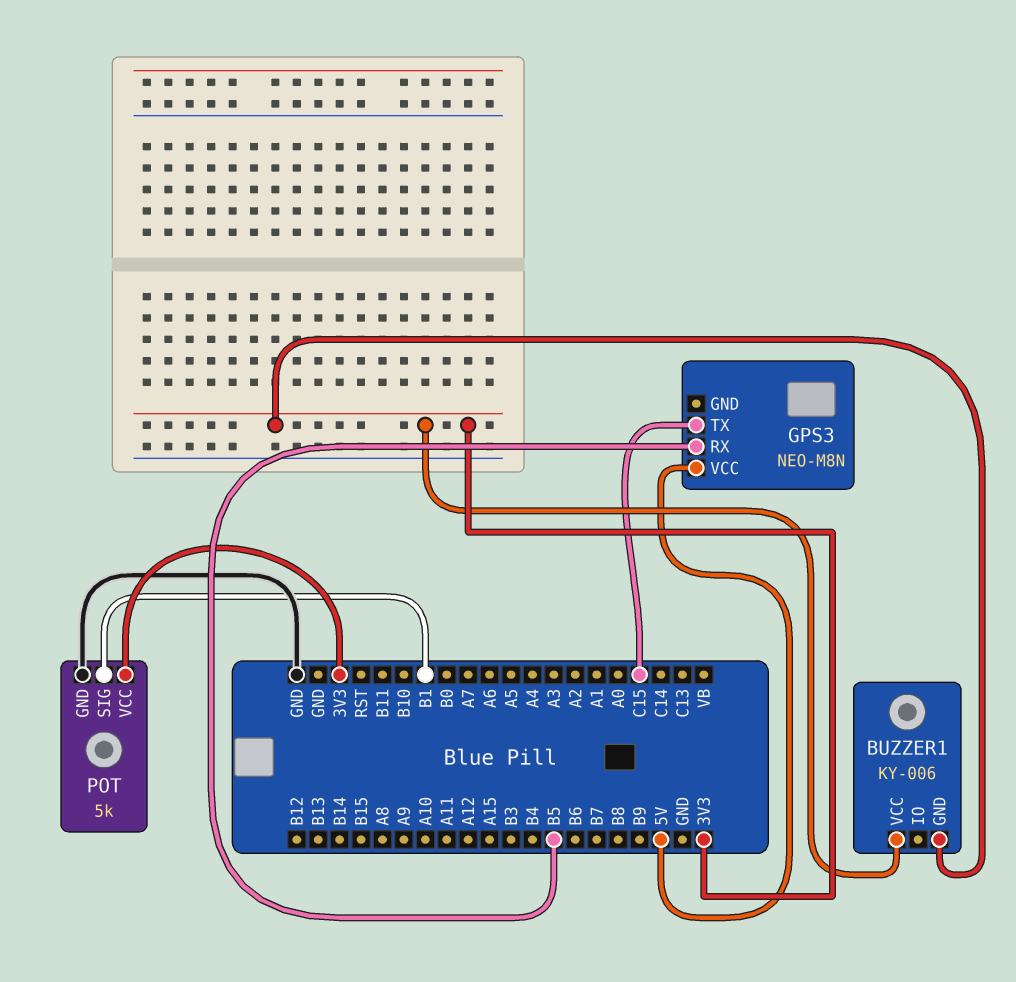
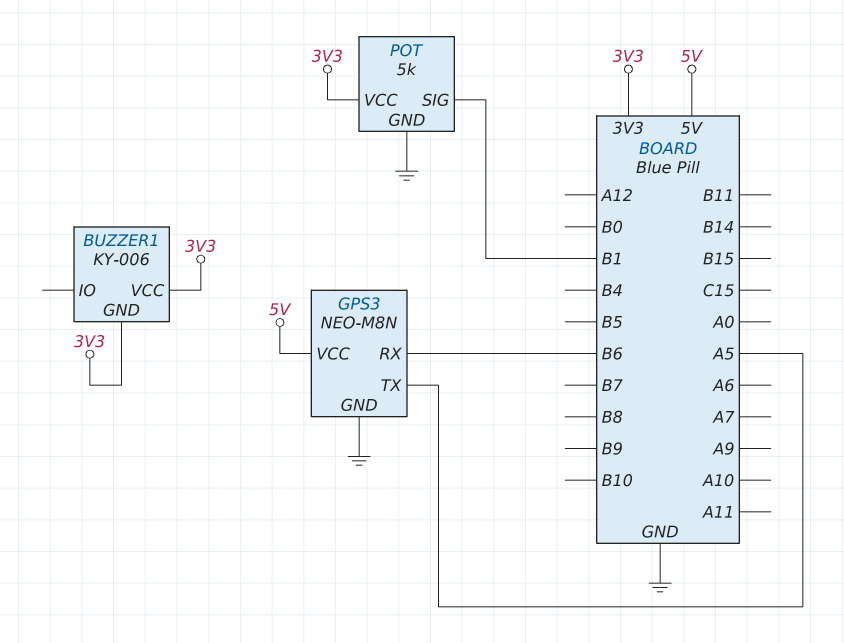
GPS3 pin GND: none -> GND
GPS3 pin RX: B5 -> B6
GPS3 pin TX: C15 -> A5

